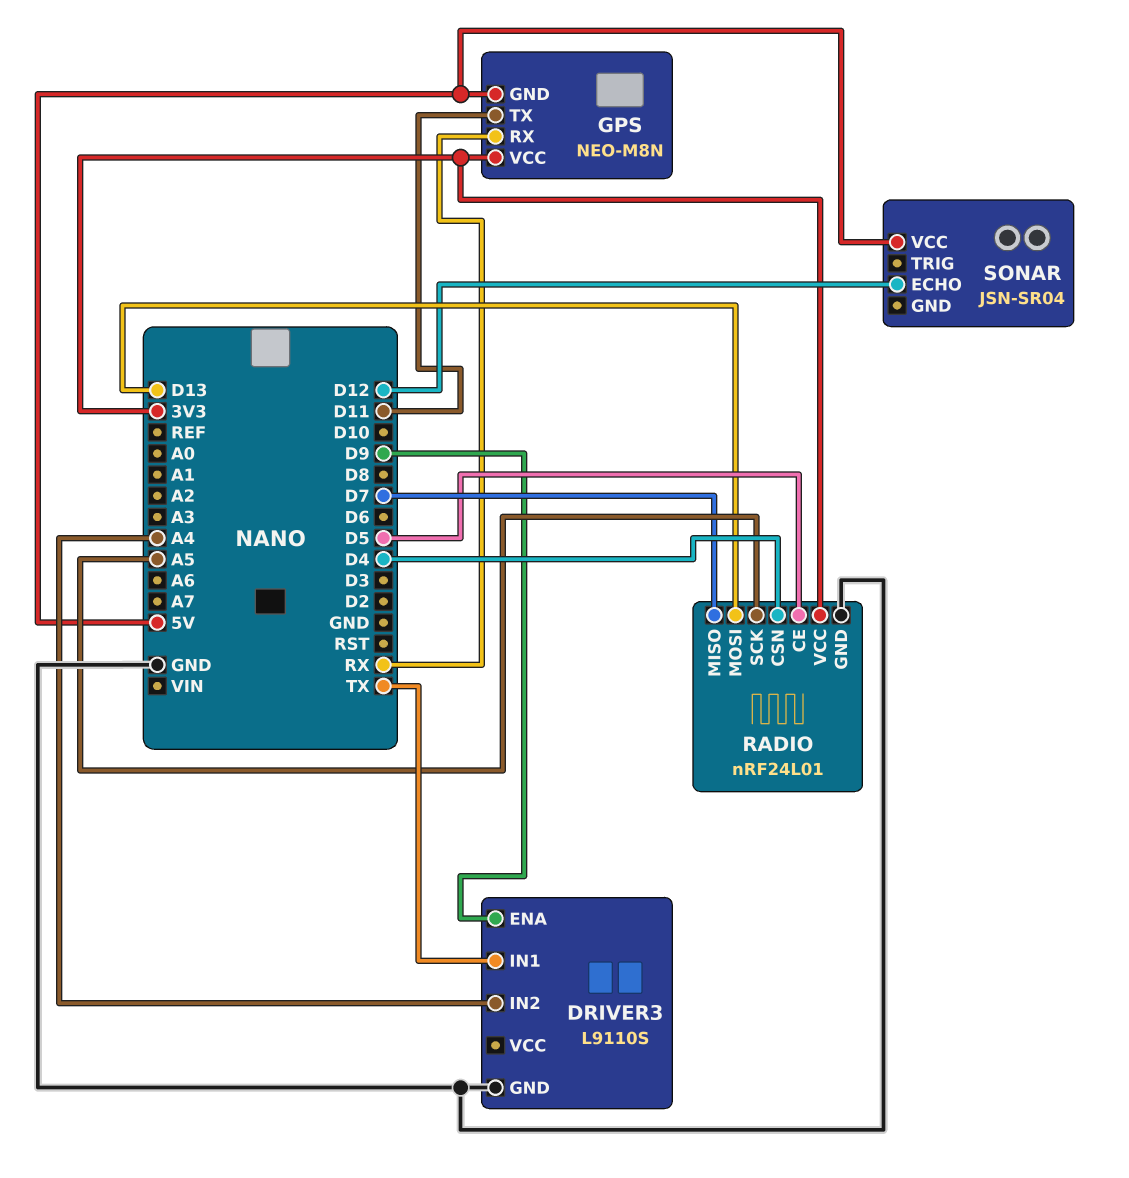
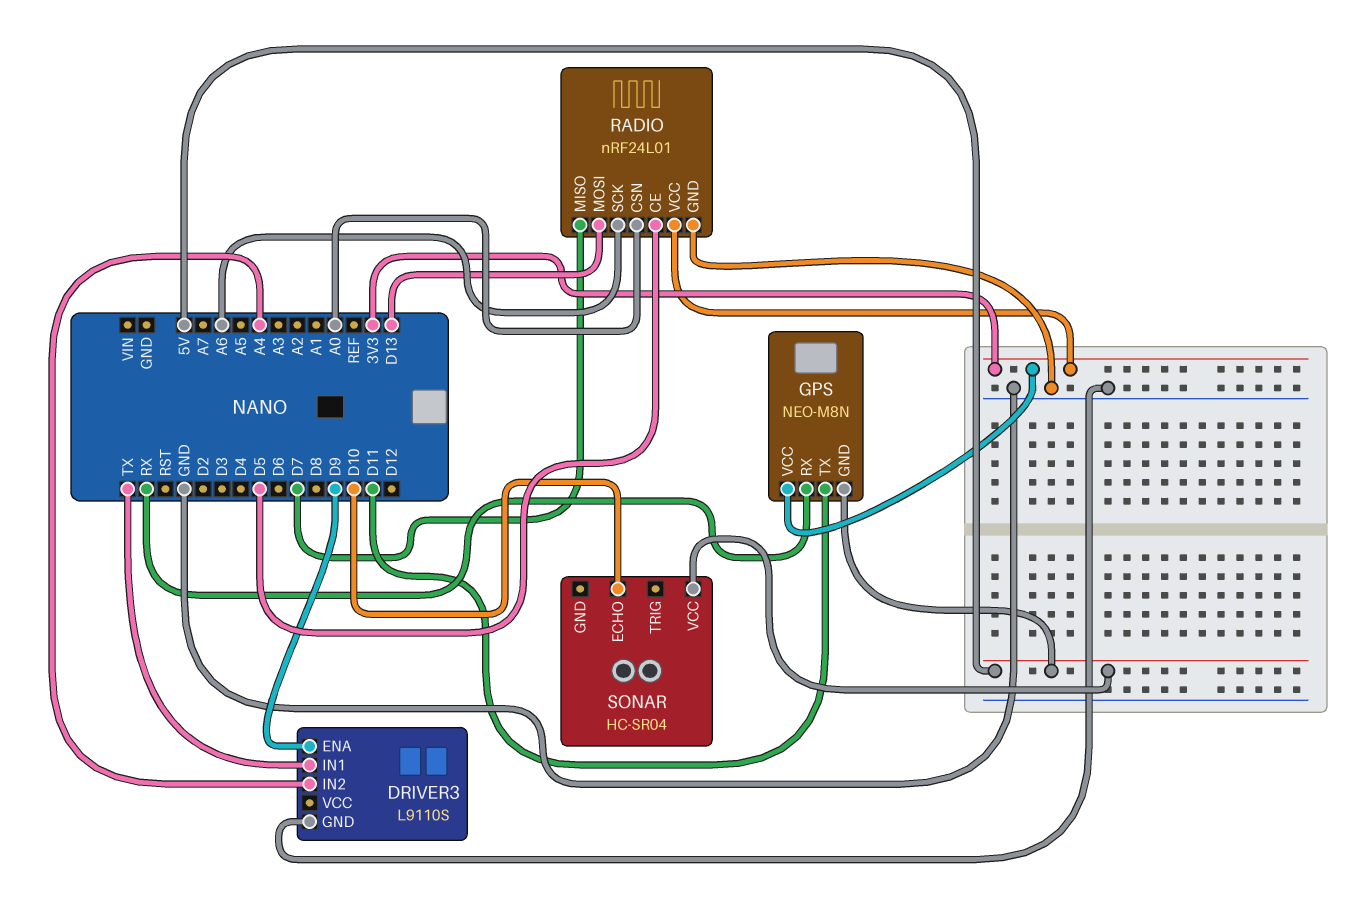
RADIO pin CSN: D4 -> A0
RADIO pin SCK: A5 -> A6
SONAR: JSN-SR04 -> HC-SR04
SONAR pin ECHO: D12 -> D10

